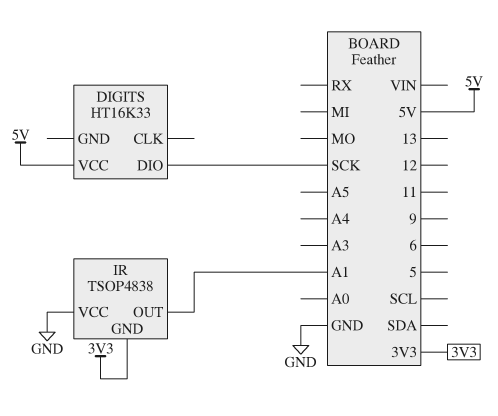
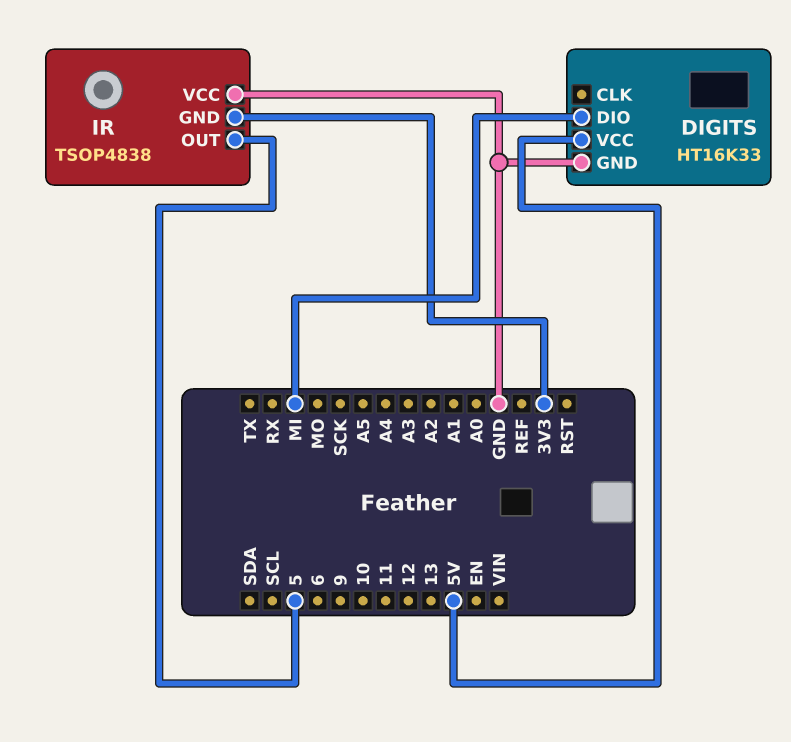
DIGITS pin DIO: SCK -> MI
DIGITS pin GND: none -> GND
IR pin OUT: A1 -> 5

